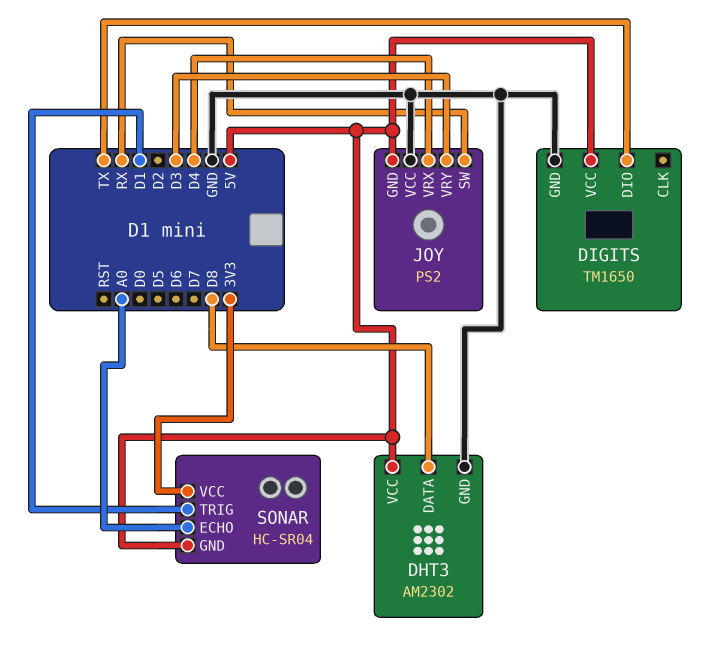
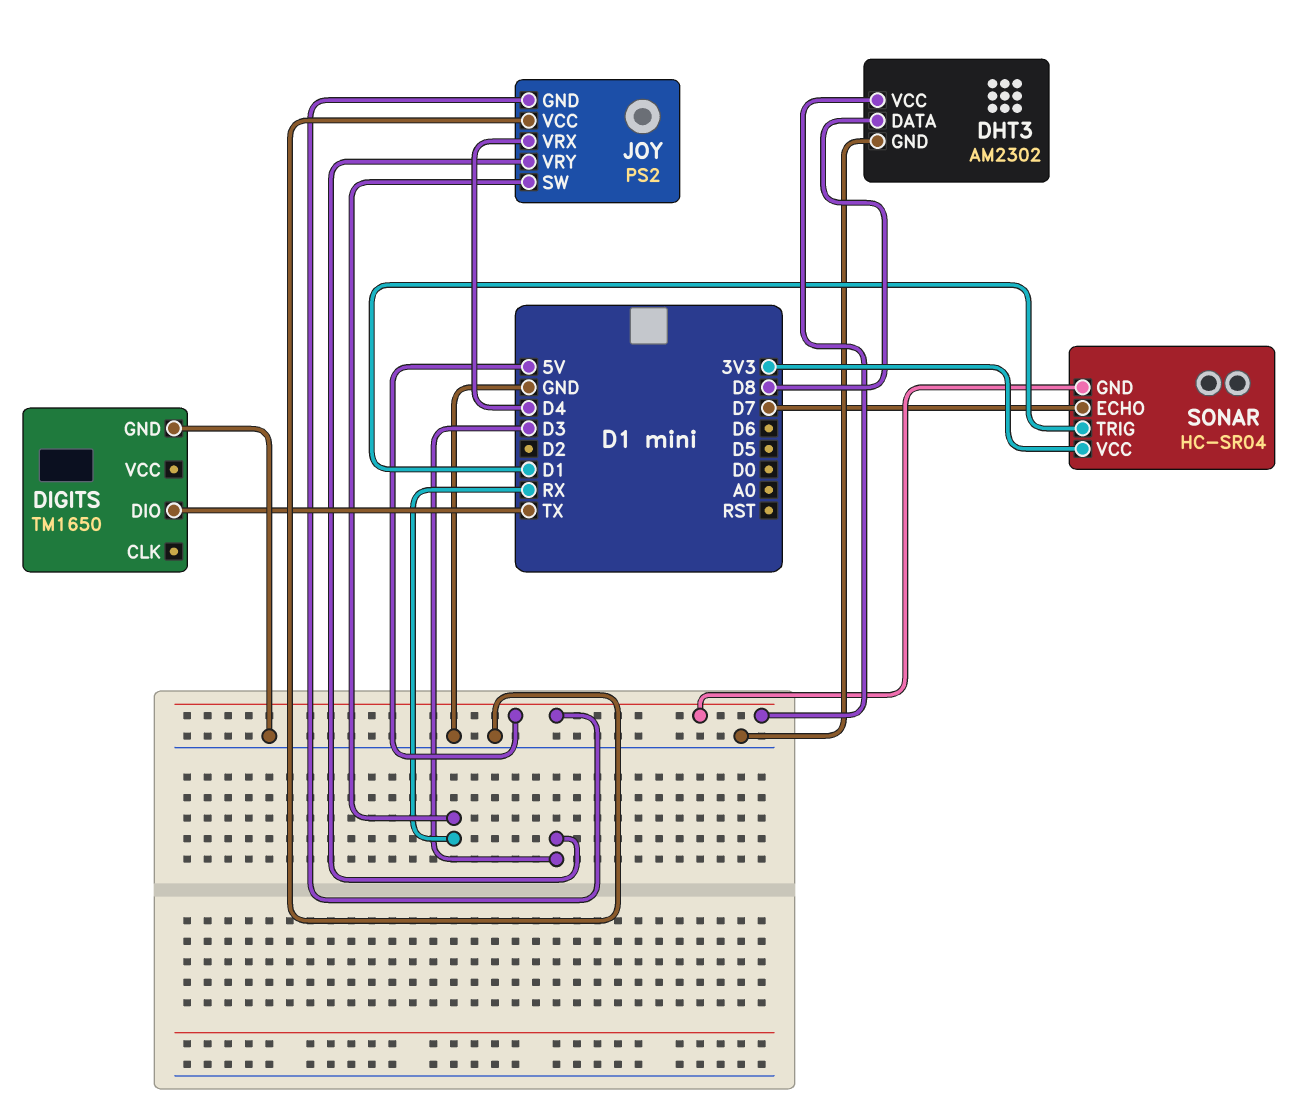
DIGITS pin VCC: 5V -> none
SONAR pin ECHO: A0 -> D7

